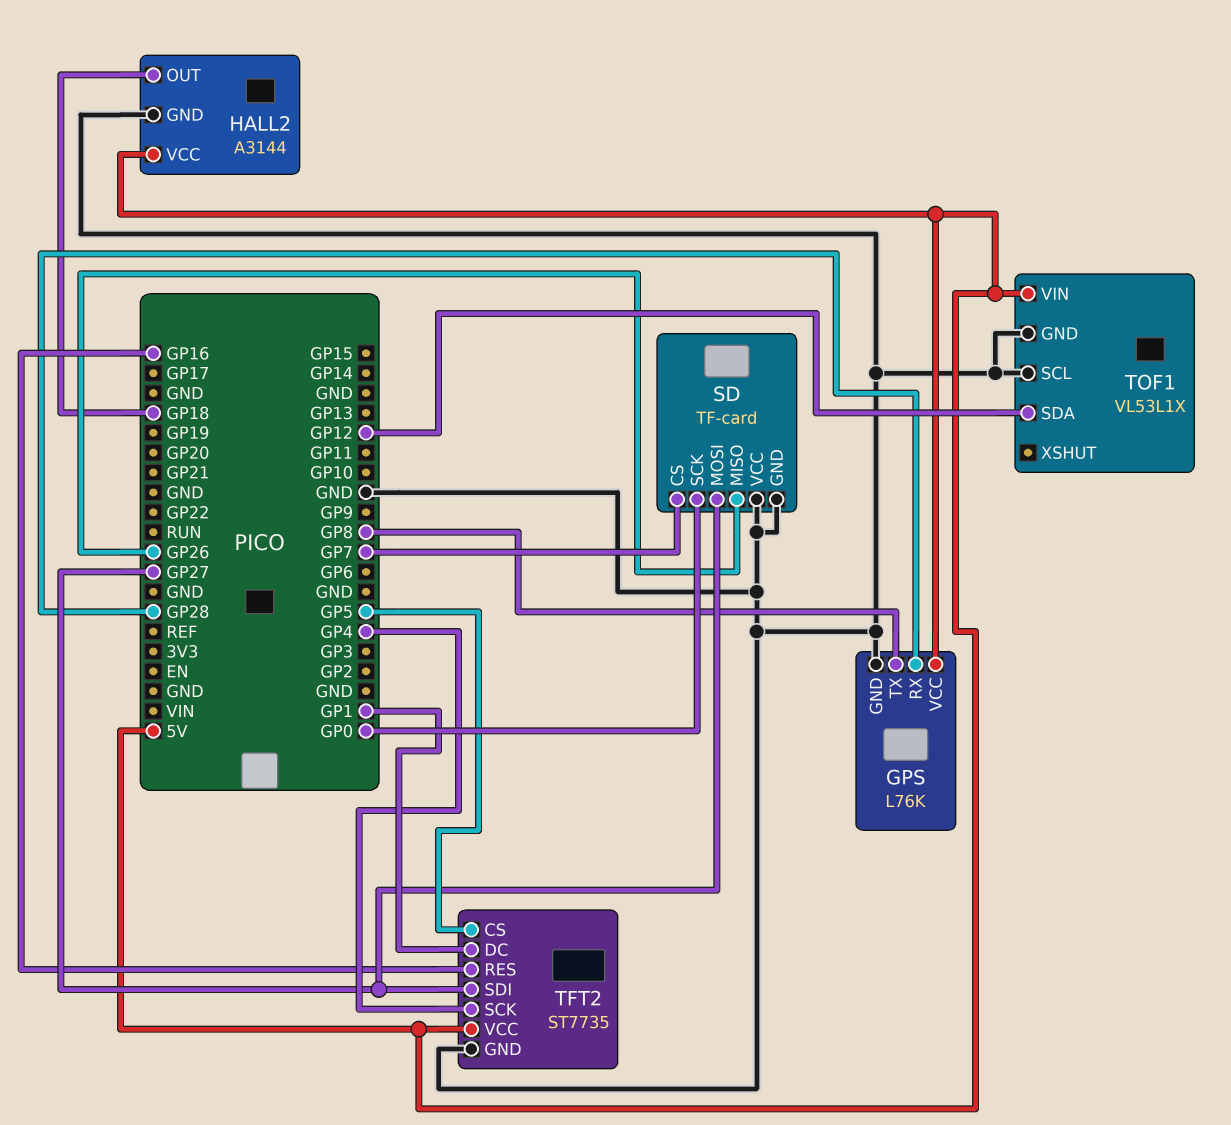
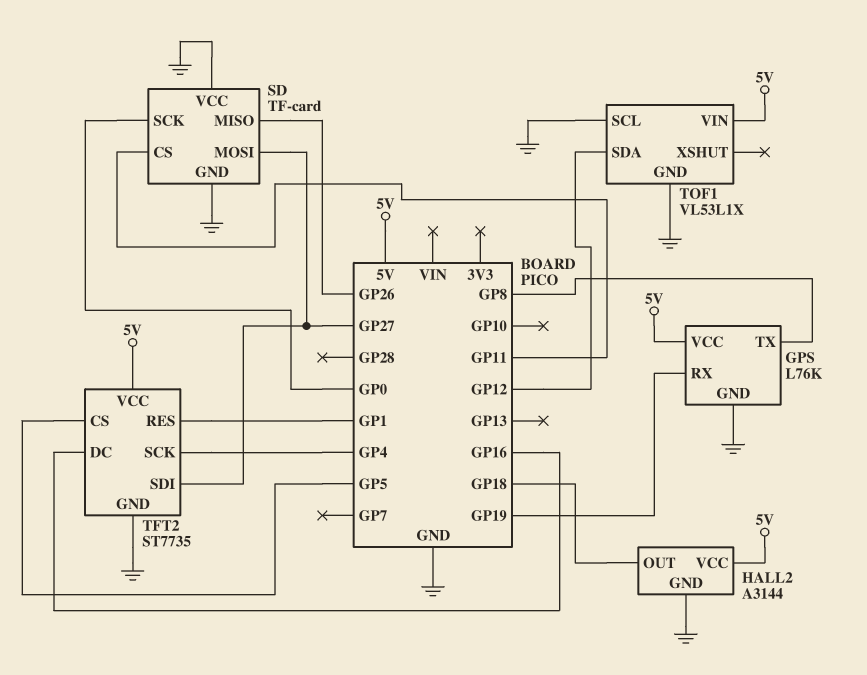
GPS pin RX: GP28 -> GP19
SD pin CS: GP7 -> GP11
TFT2 pin DC: GP1 -> GP16
TFT2 pin RES: GP16 -> GP1

